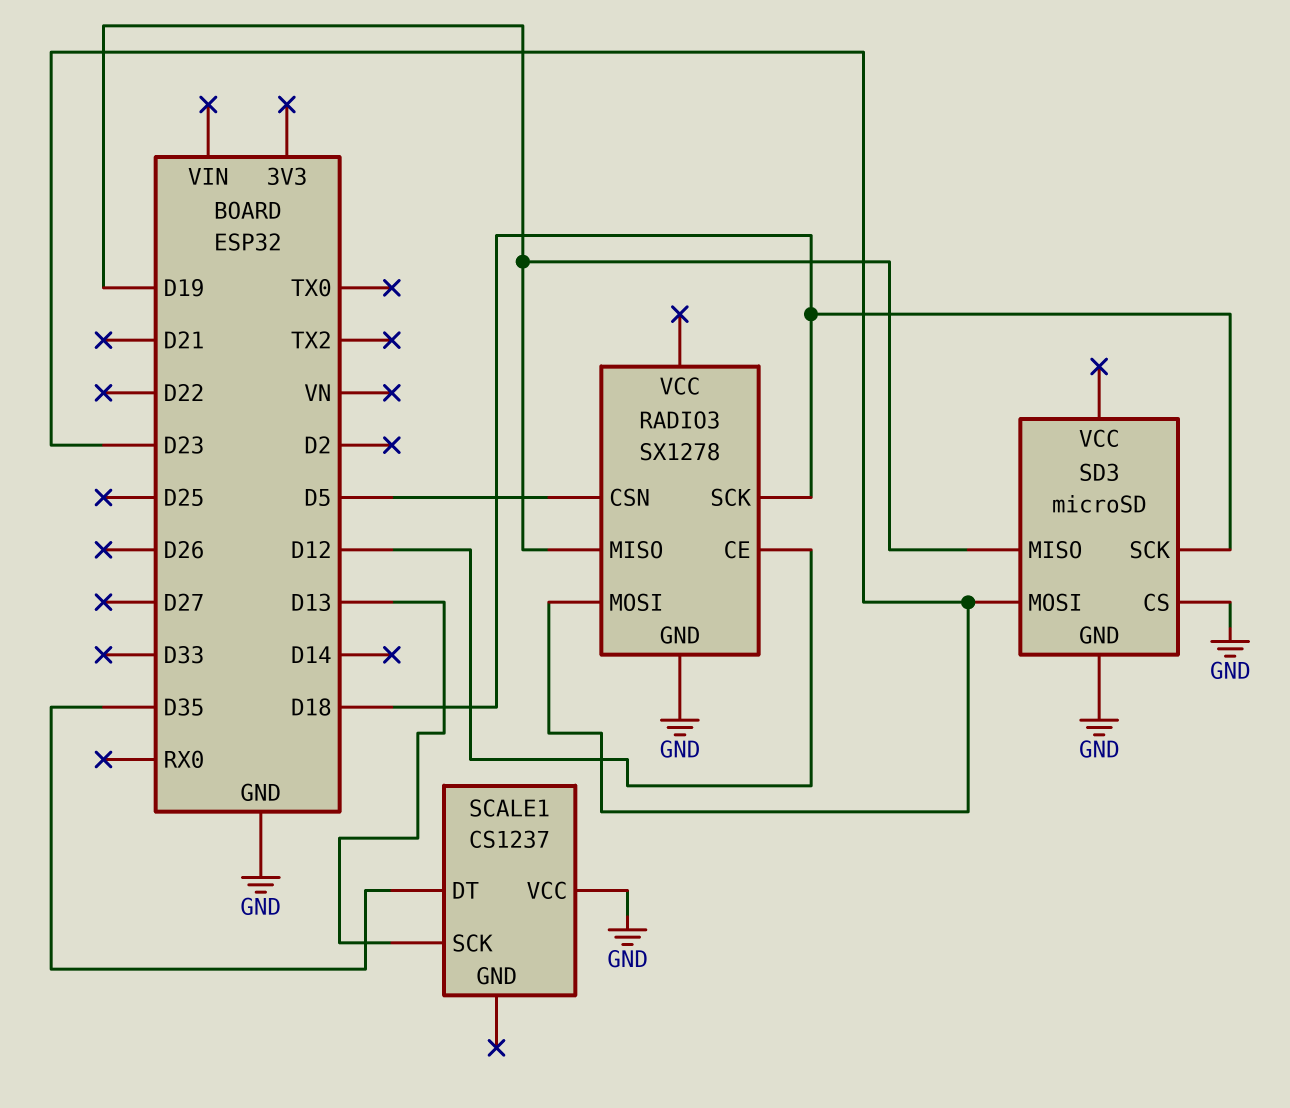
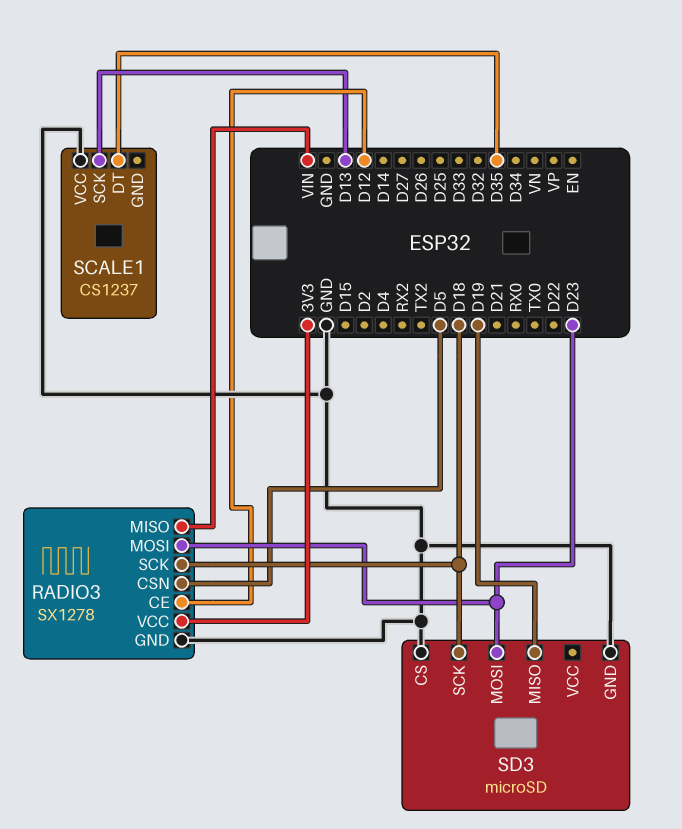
RADIO3 pin MISO: D19 -> VIN
RADIO3 pin VCC: none -> 3V3

